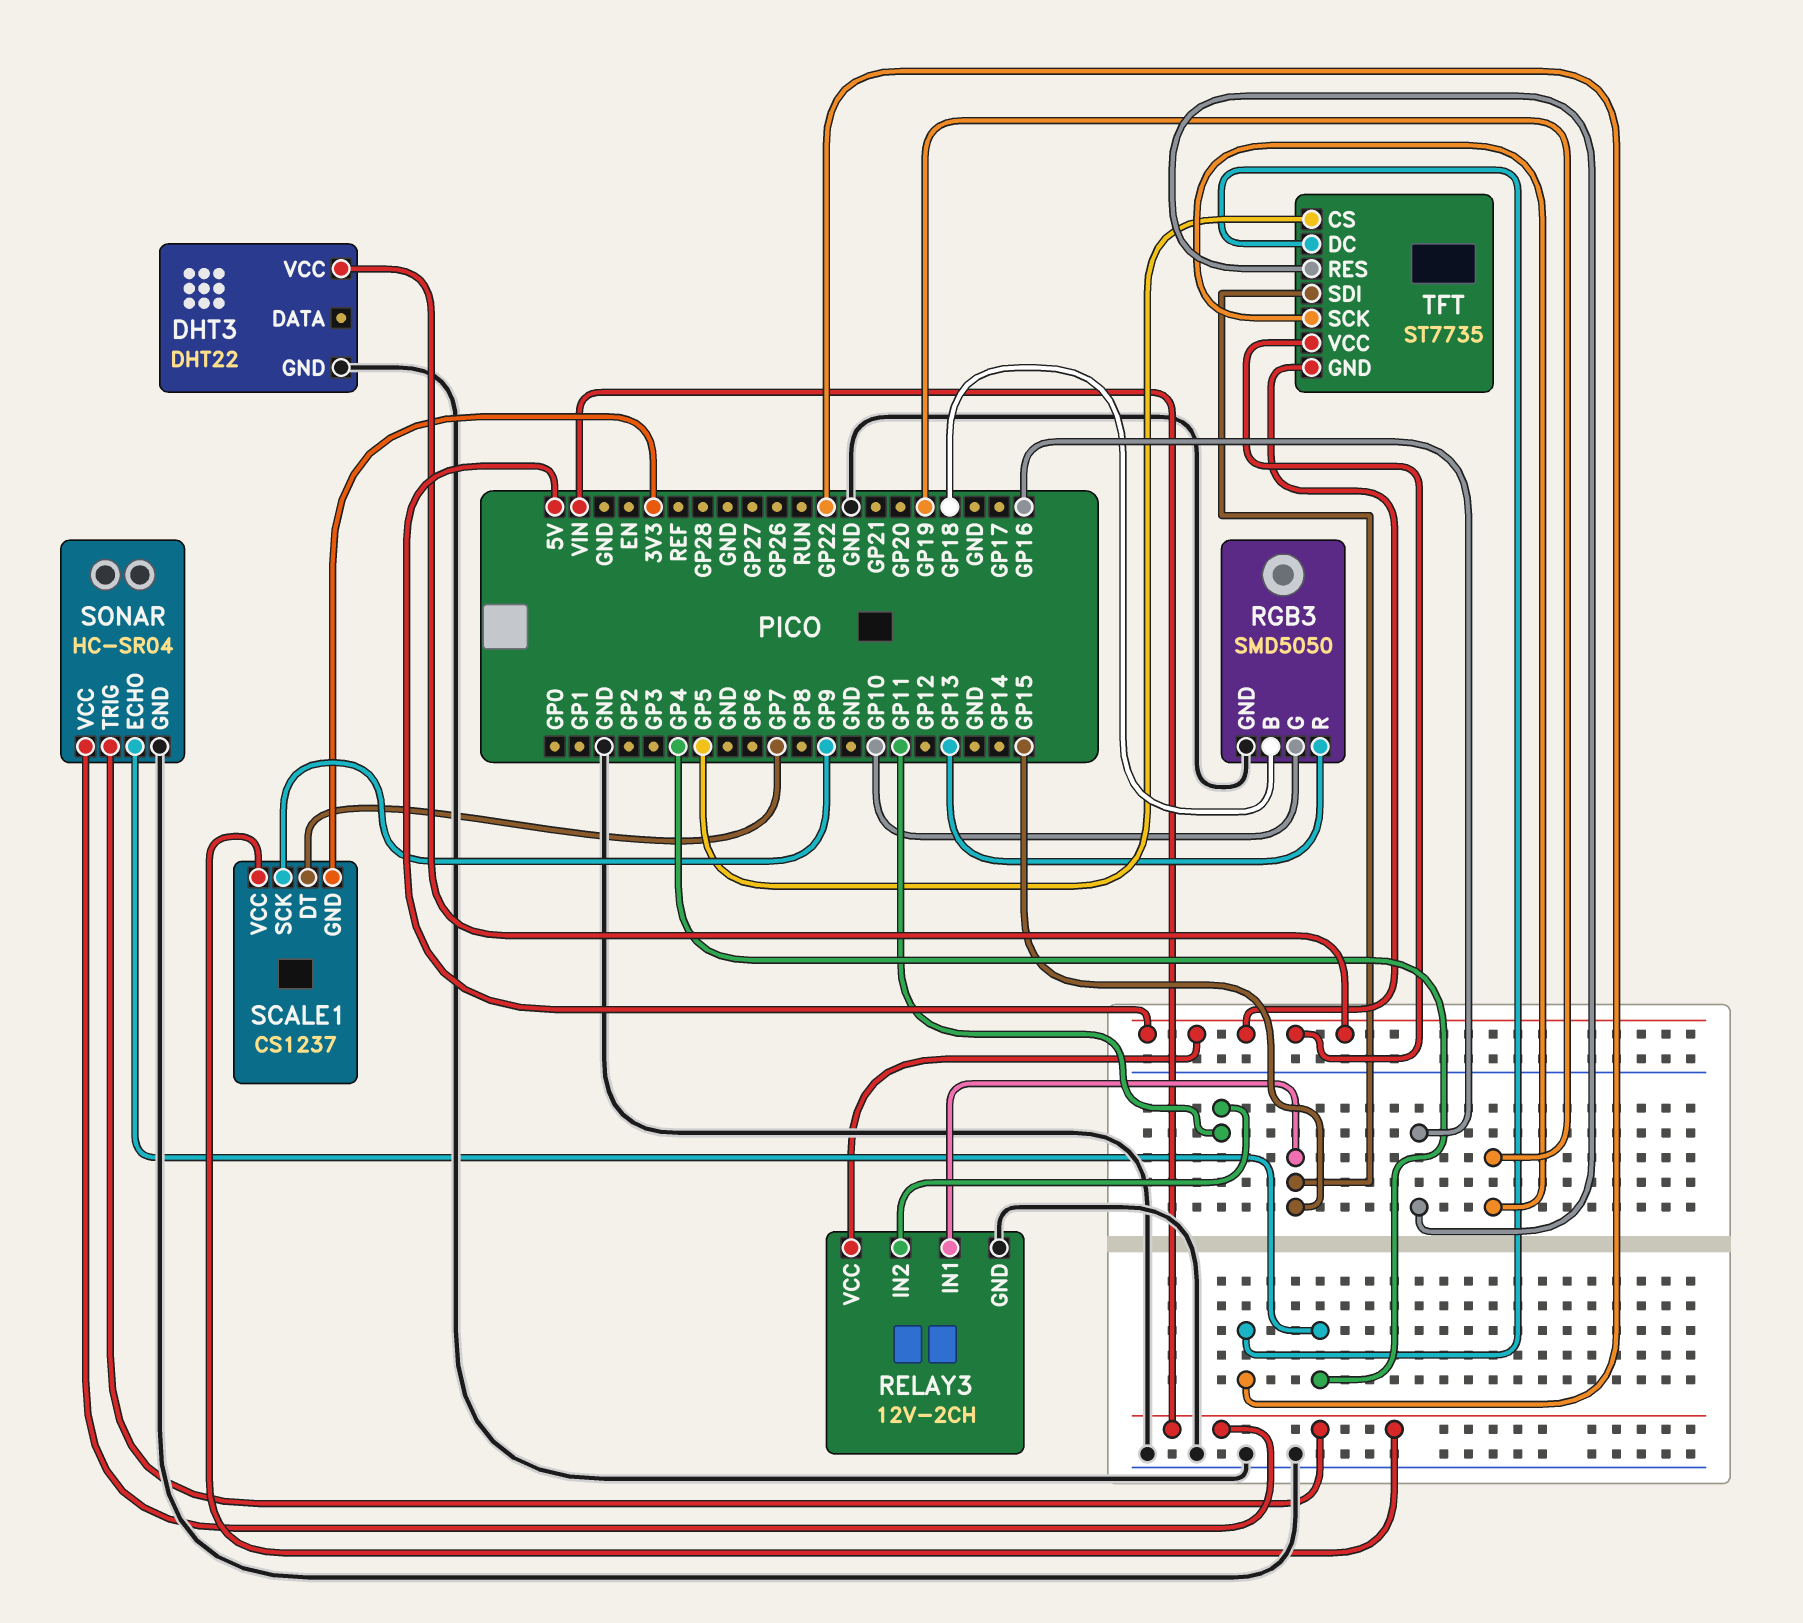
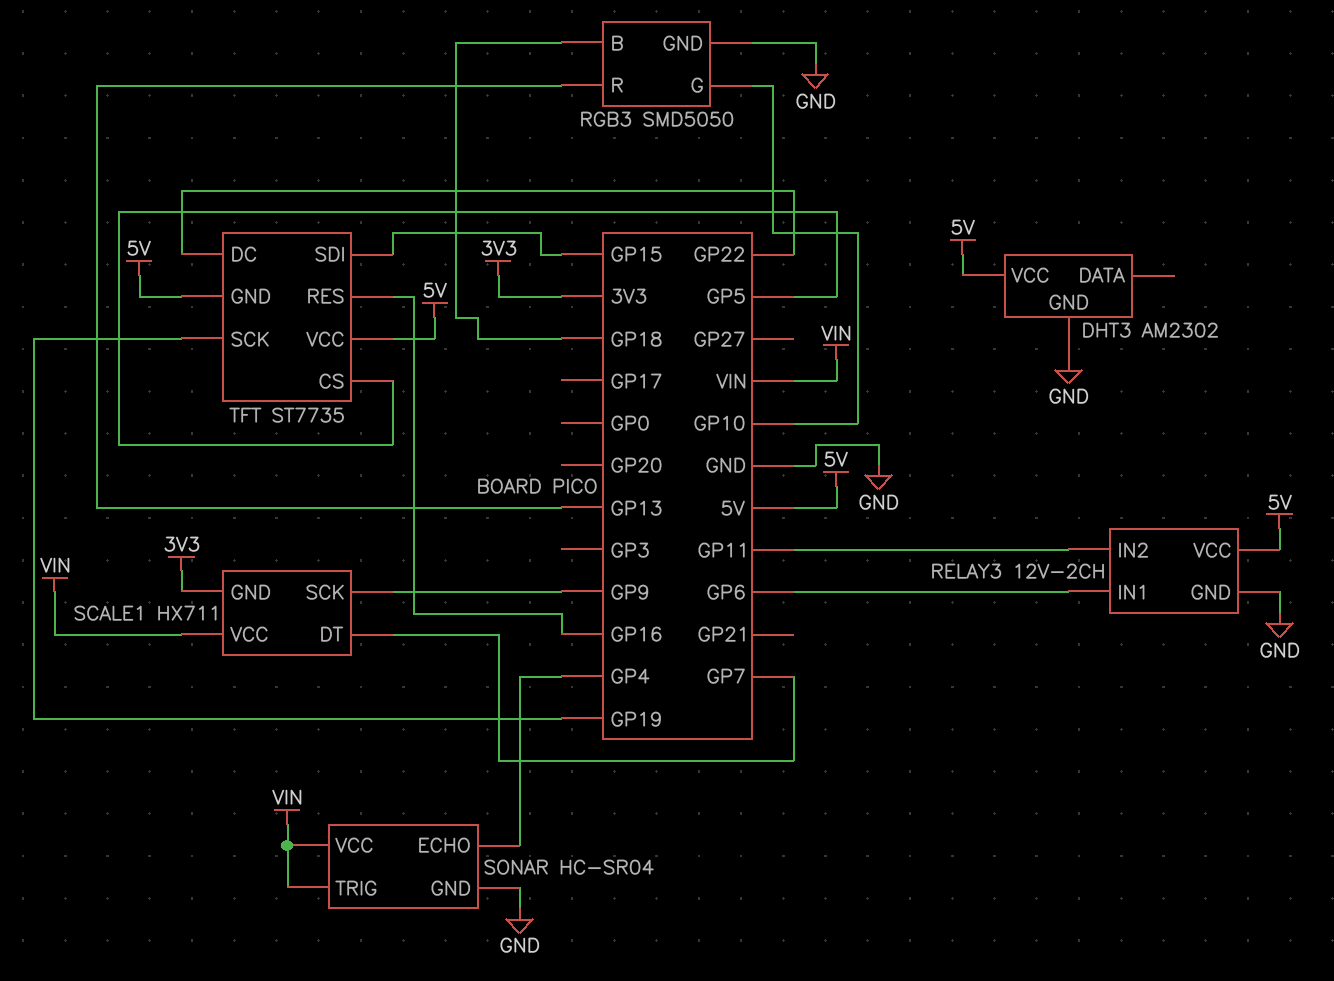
DHT3: DHT22 -> AM2302
RELAY3 pin IN1: GP15 -> GP6
SCALE1: CS1237 -> HX711

